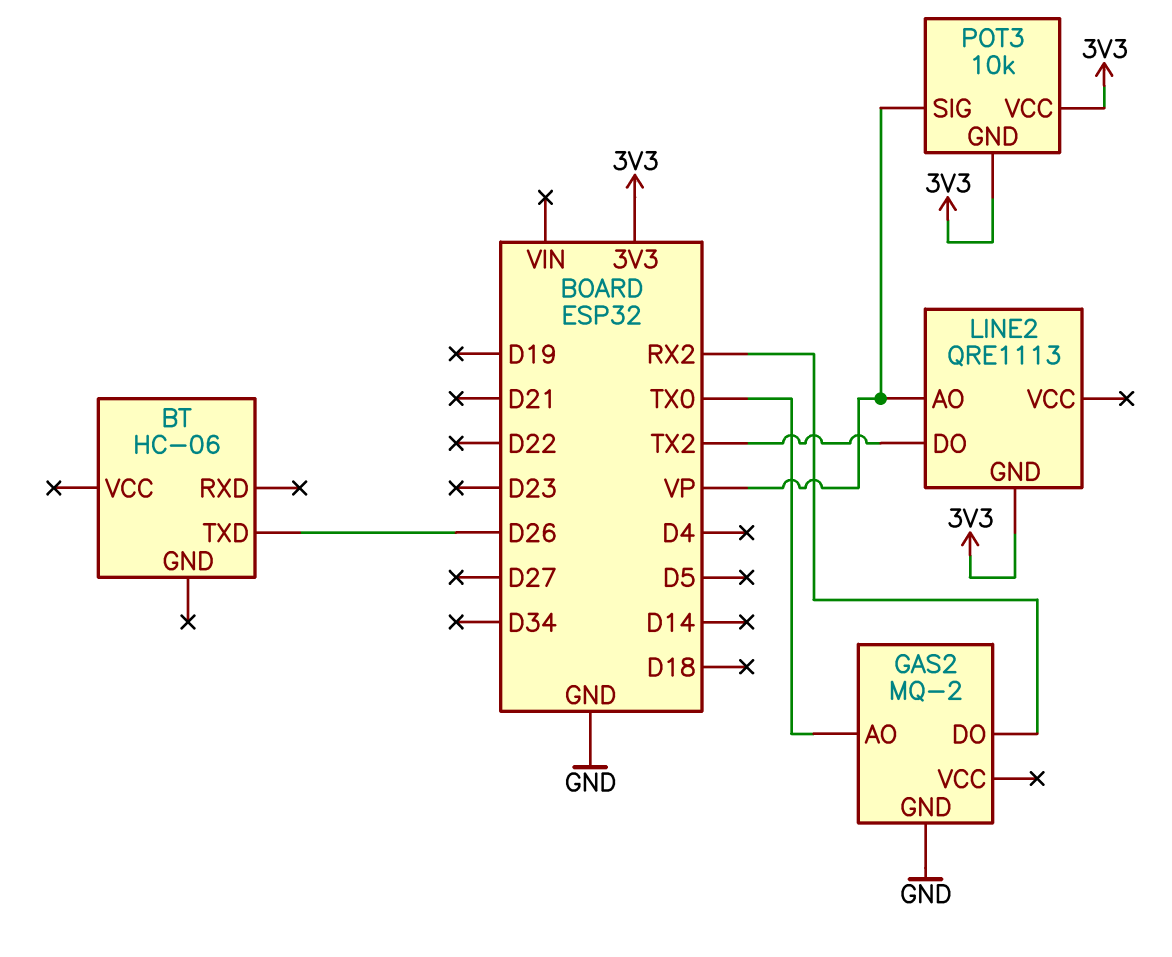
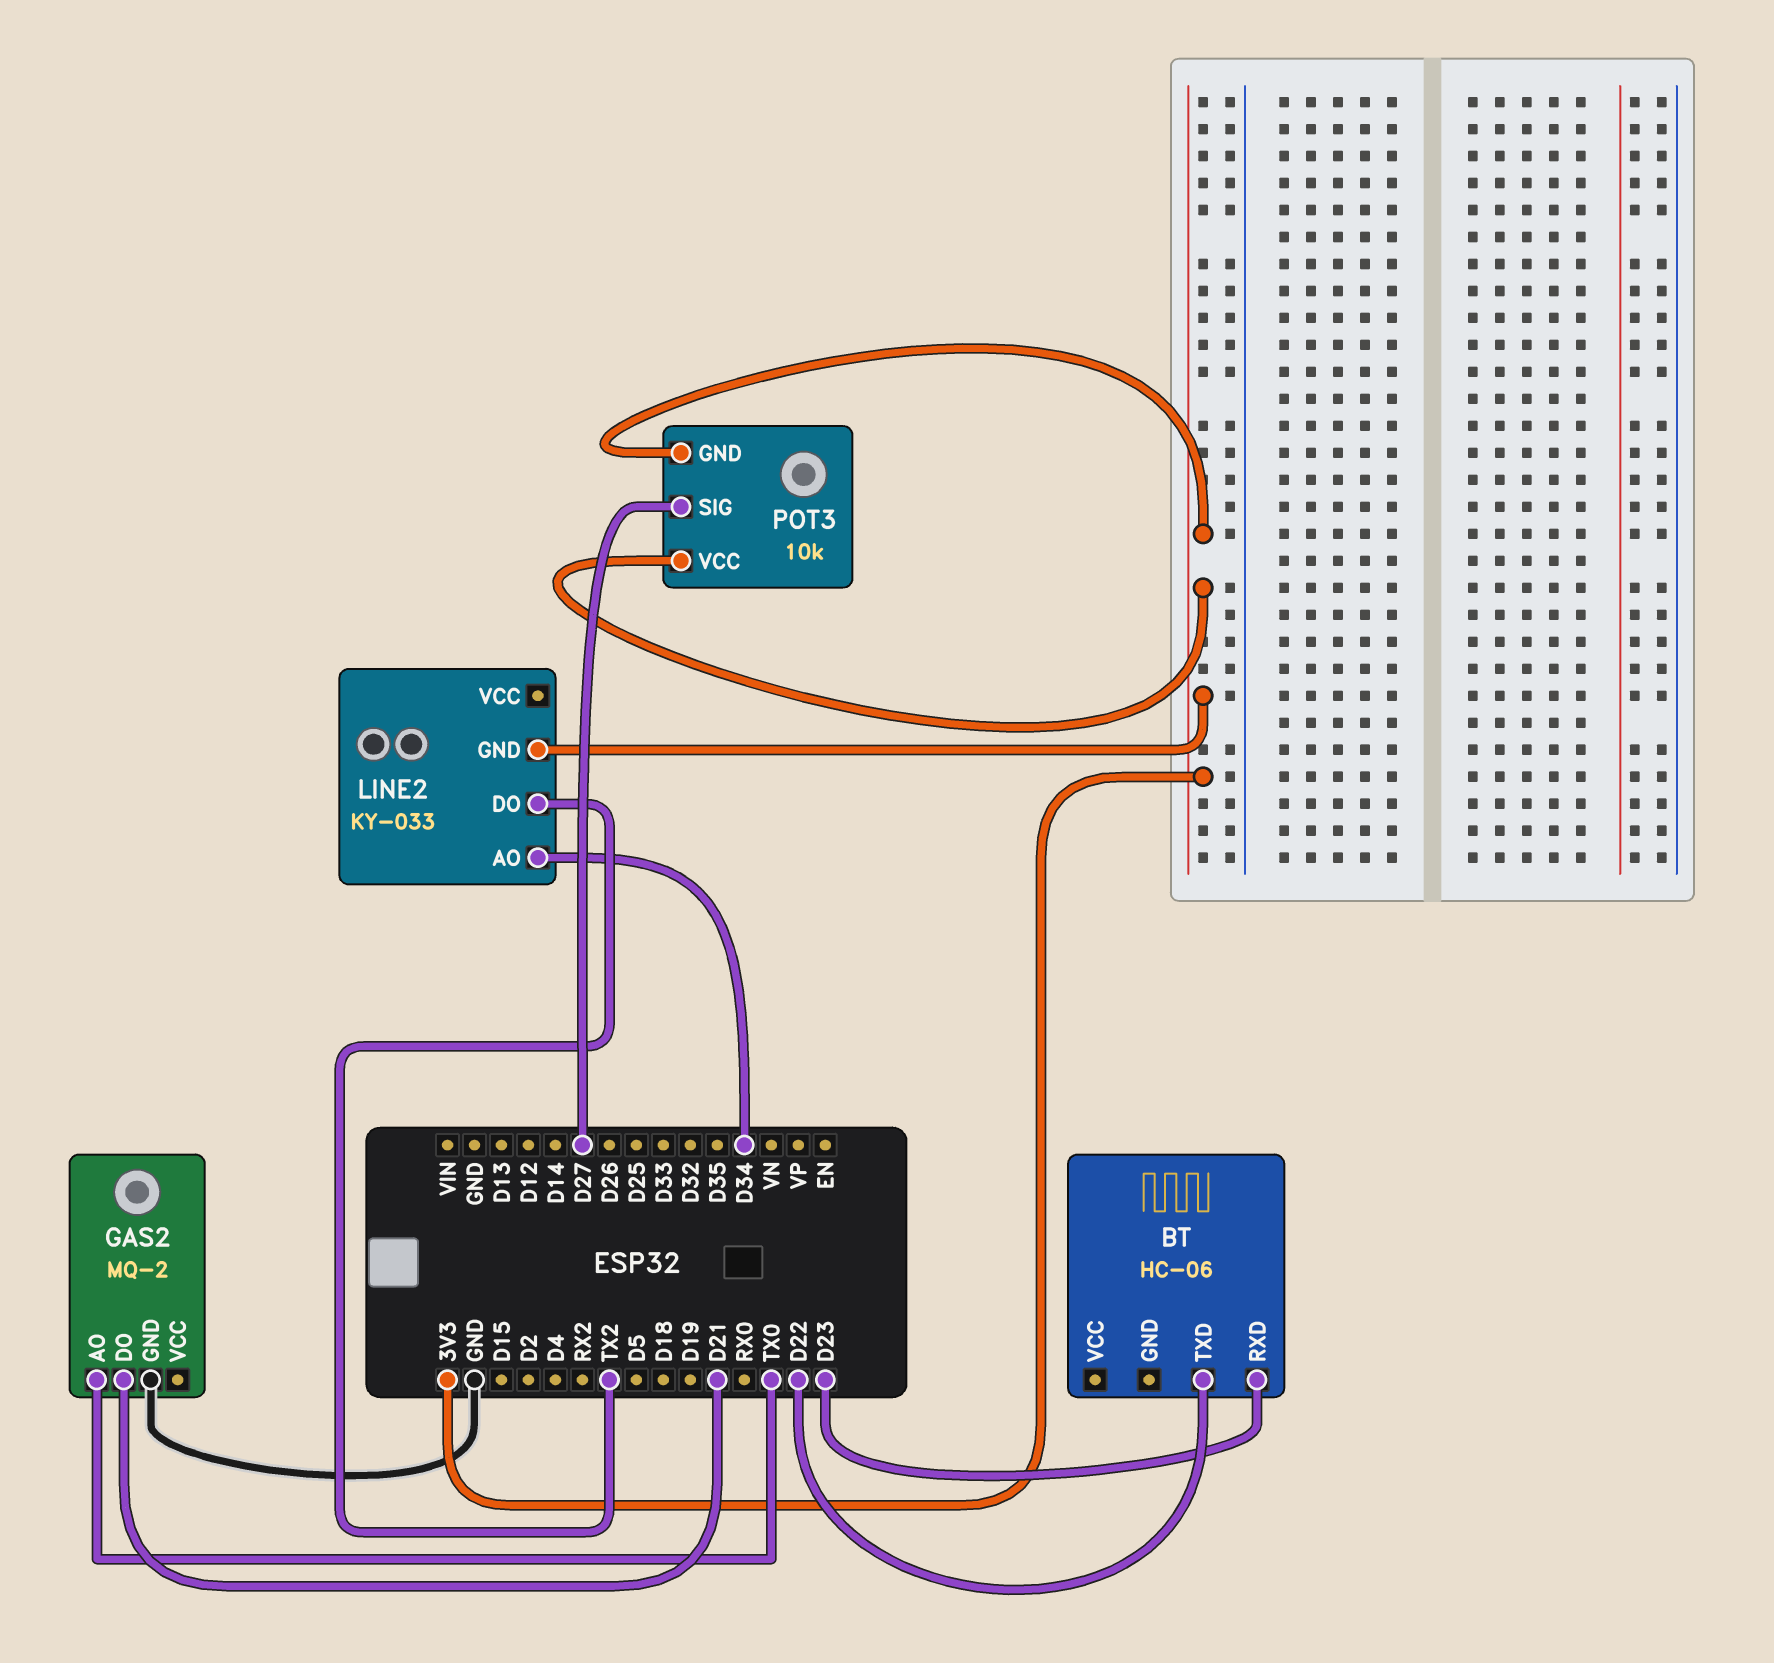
BT pin RXD: none -> D23
BT pin TXD: D26 -> D22
GAS2 pin DO: RX2 -> D21
LINE2: QRE1113 -> KY-033
LINE2 pin AO: VP -> D34
POT3 pin SIG: VP -> D27

